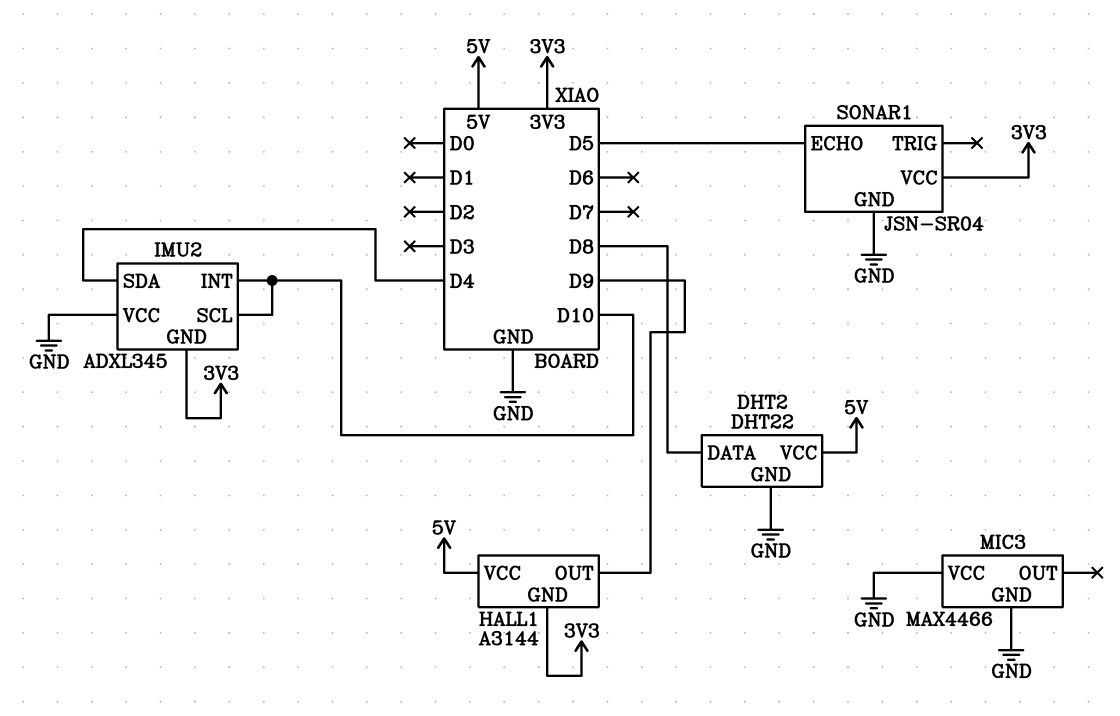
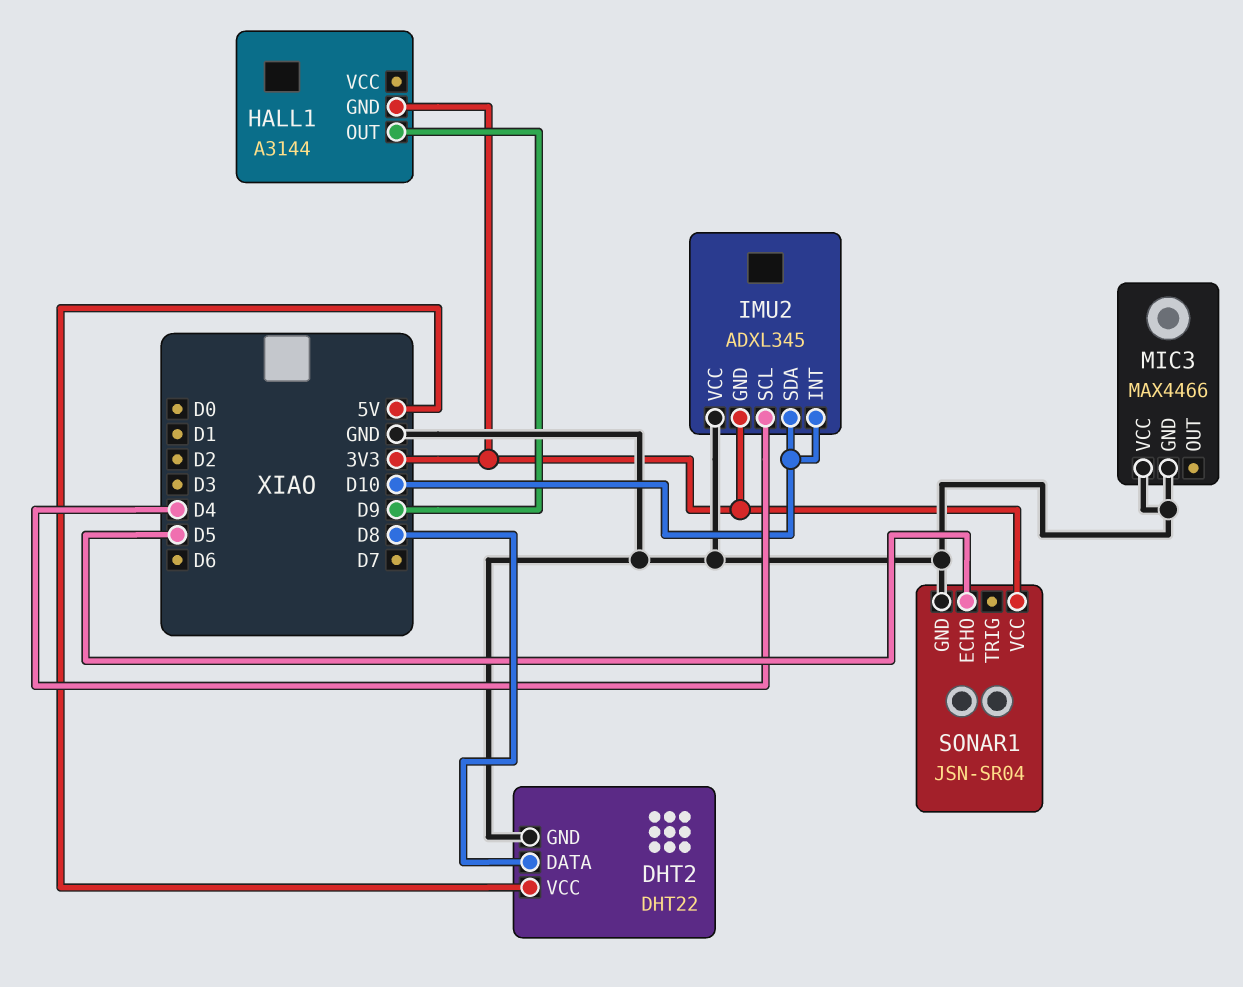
HALL1 pin VCC: 5V -> none
IMU2 pin SCL: D10 -> D4
IMU2 pin SDA: D4 -> D10

